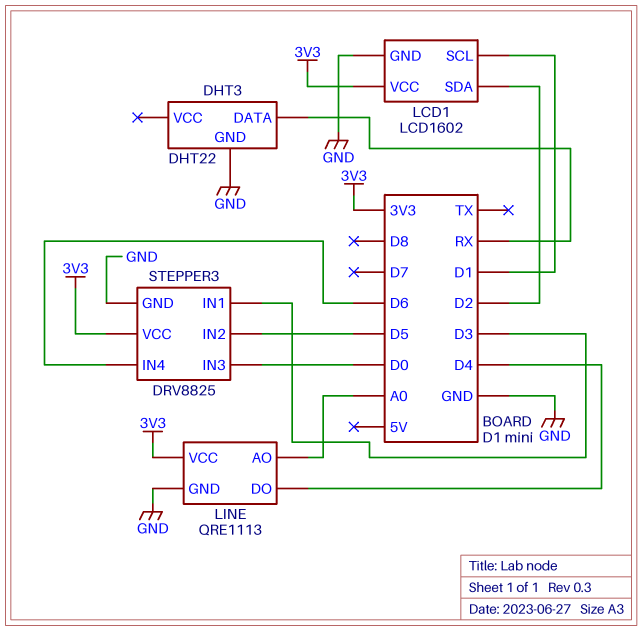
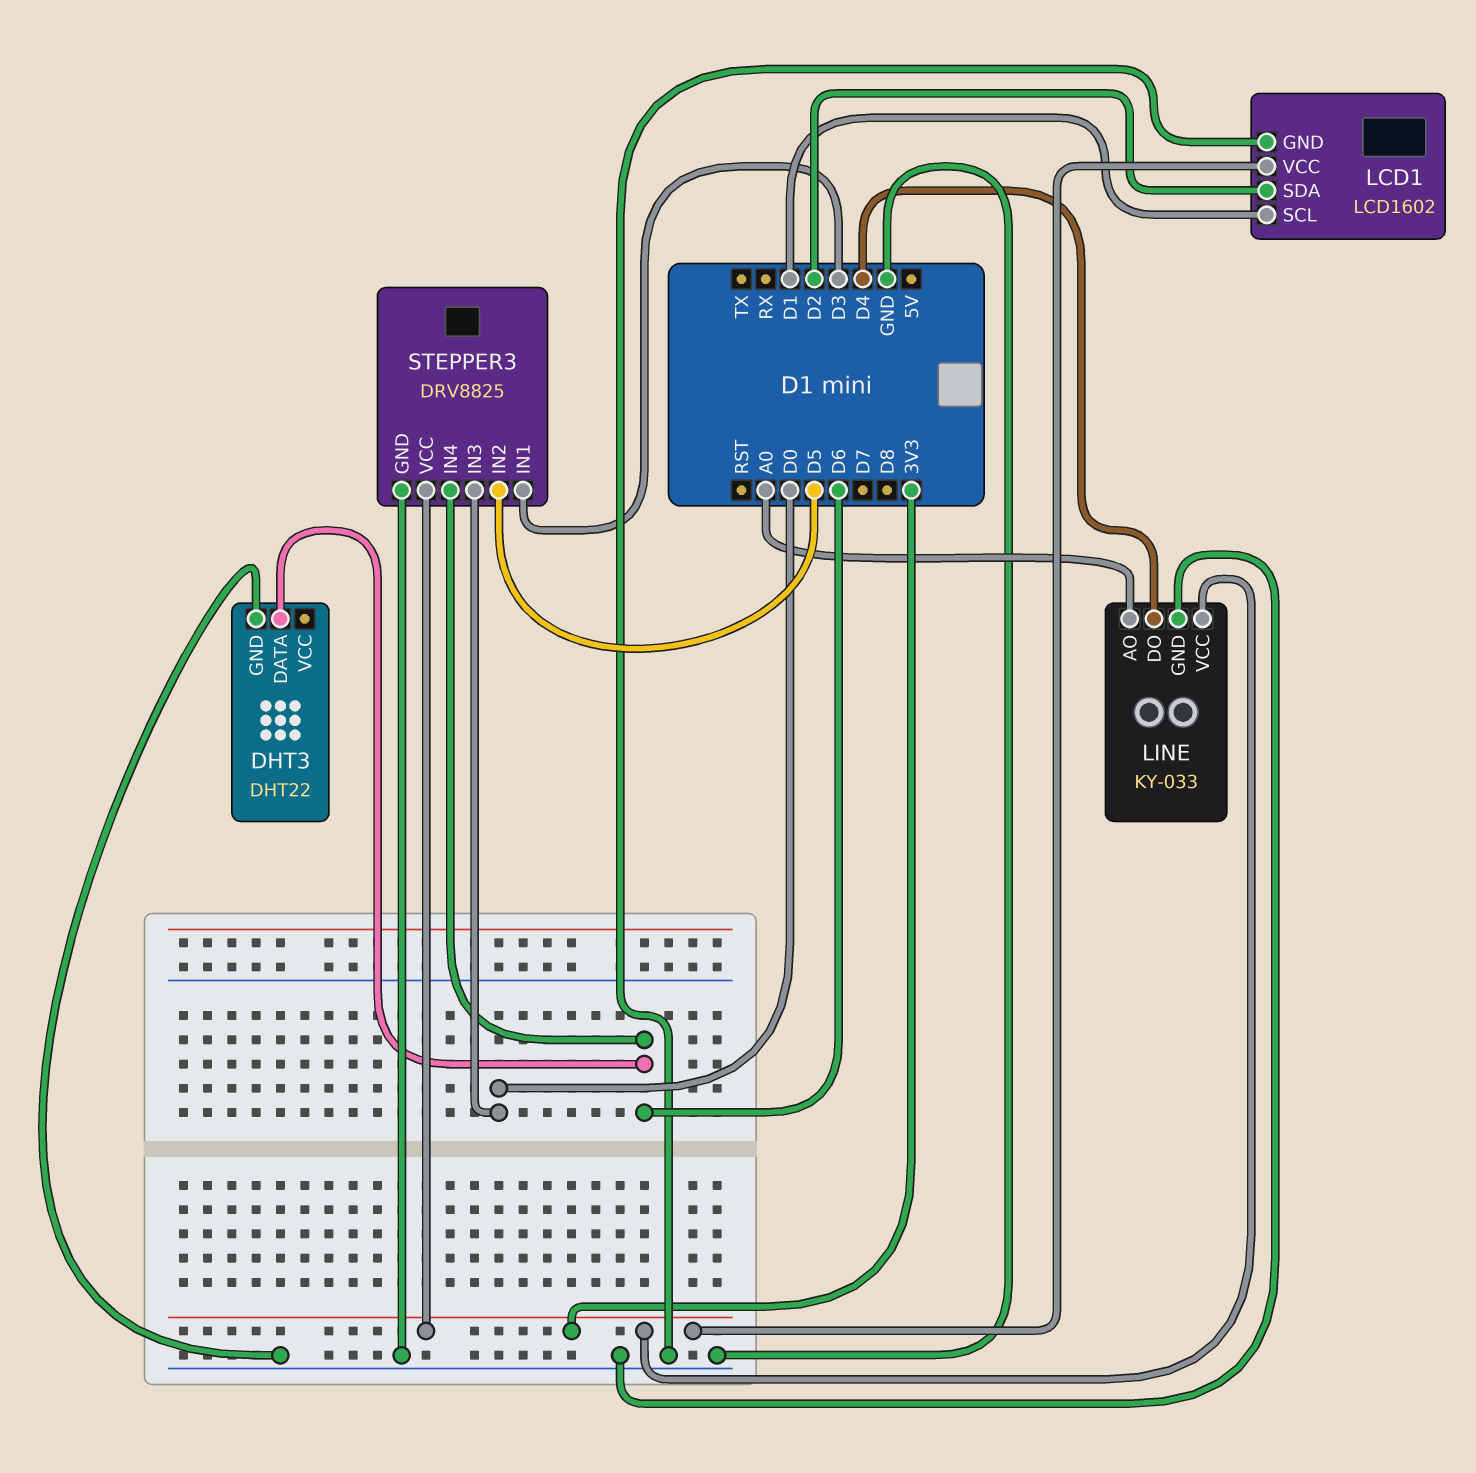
DHT3 pin DATA: RX -> D6
LINE: QRE1113 -> KY-033

